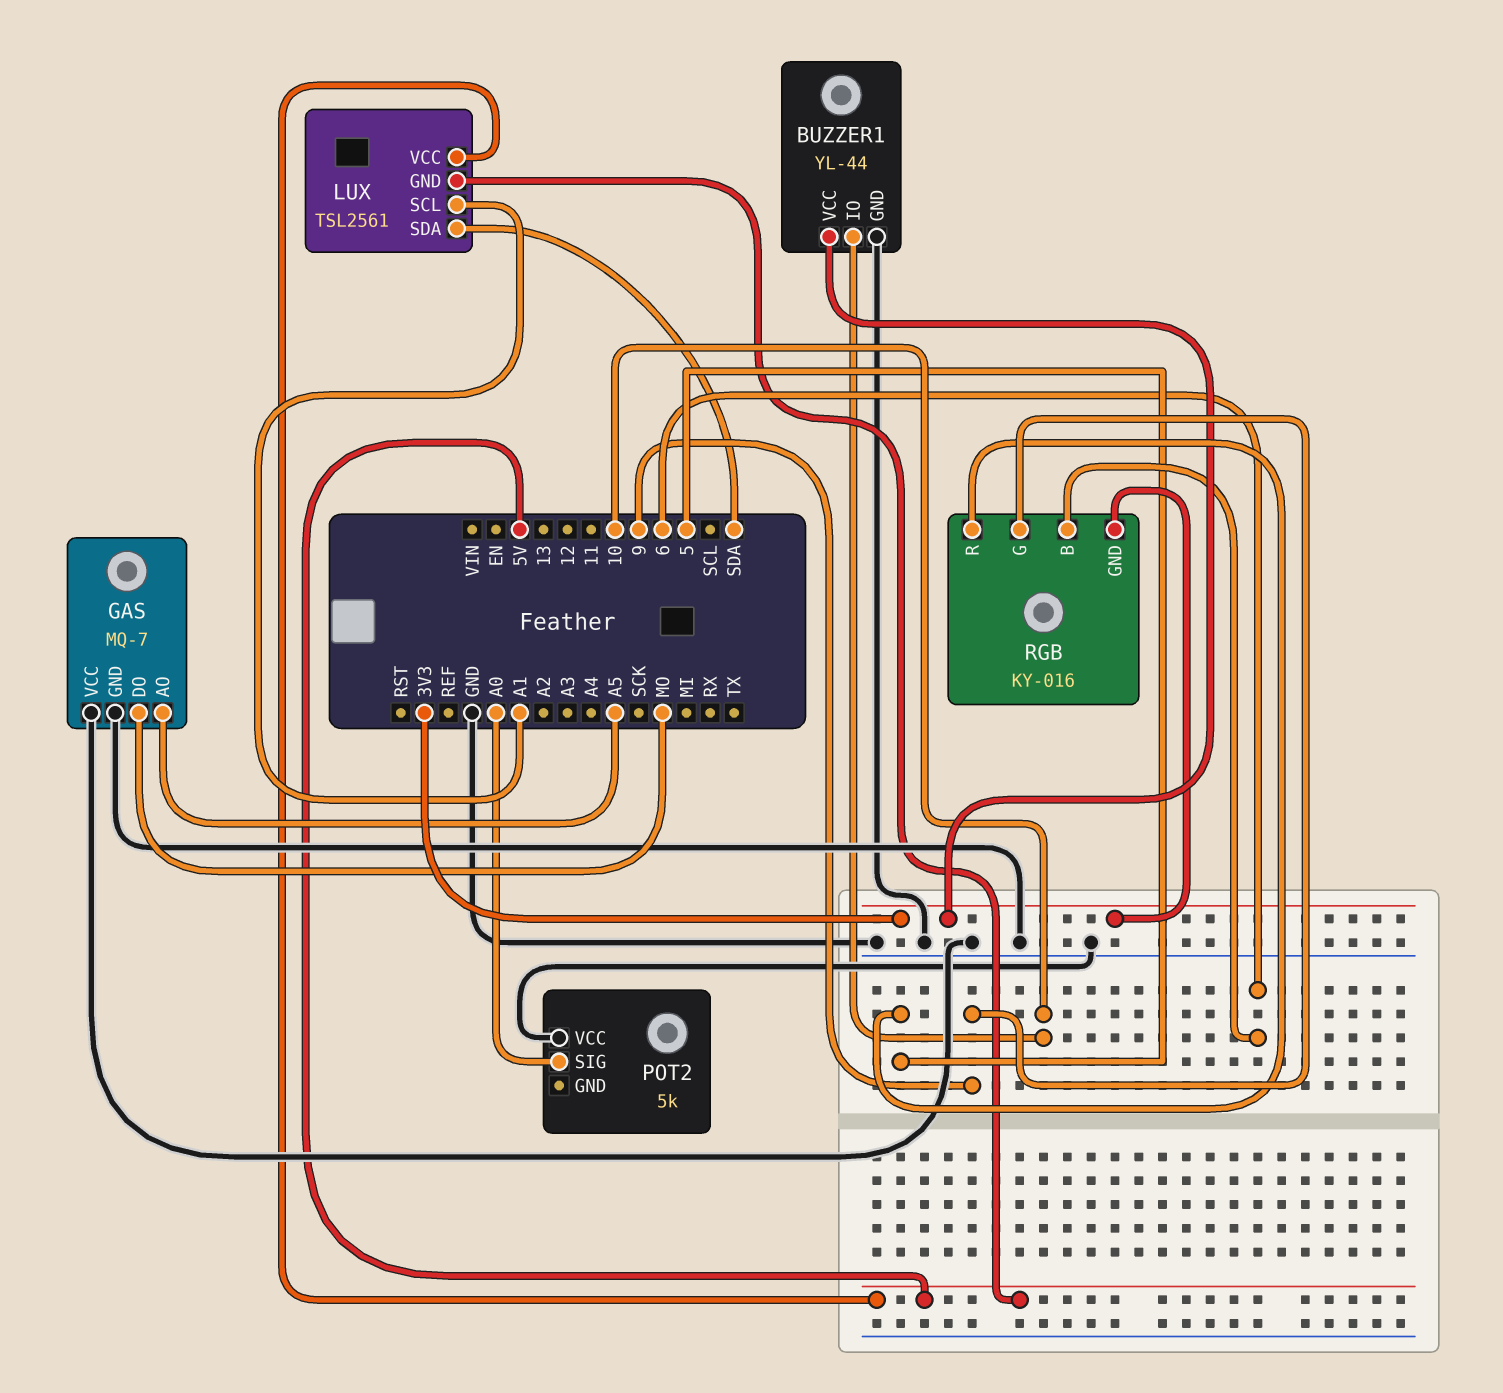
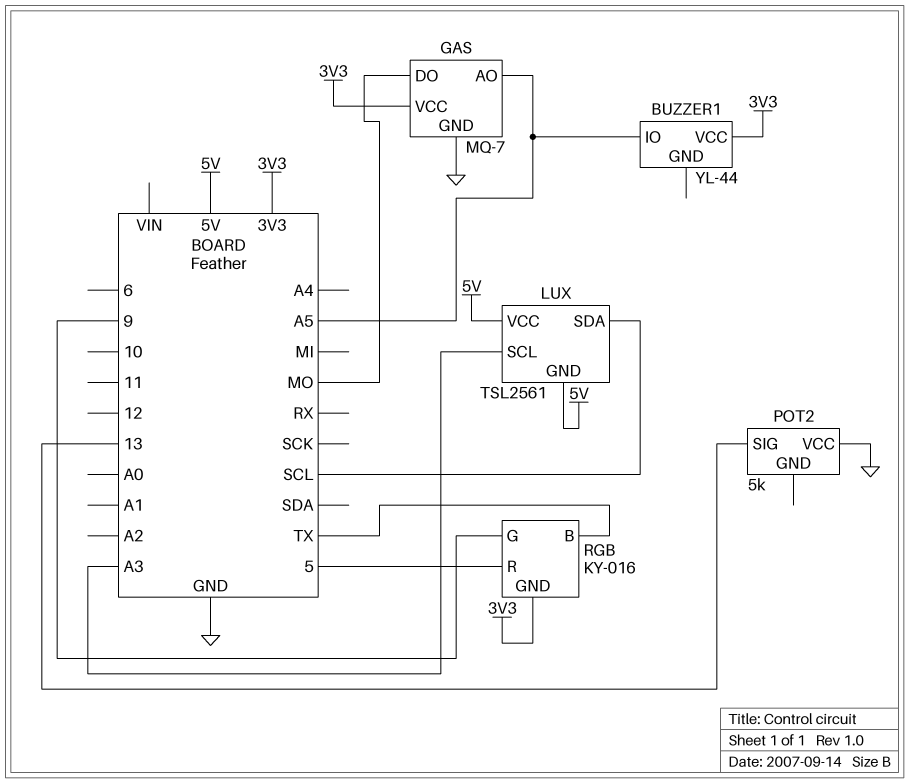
BUZZER1 pin GND: GND -> none
BUZZER1 pin IO: 10 -> A5
GAS pin VCC: GND -> 3V3
LUX pin SCL: A1 -> A3
LUX pin SDA: SDA -> SCL
POT2 pin SIG: A0 -> 13
RGB pin B: 6 -> TX

